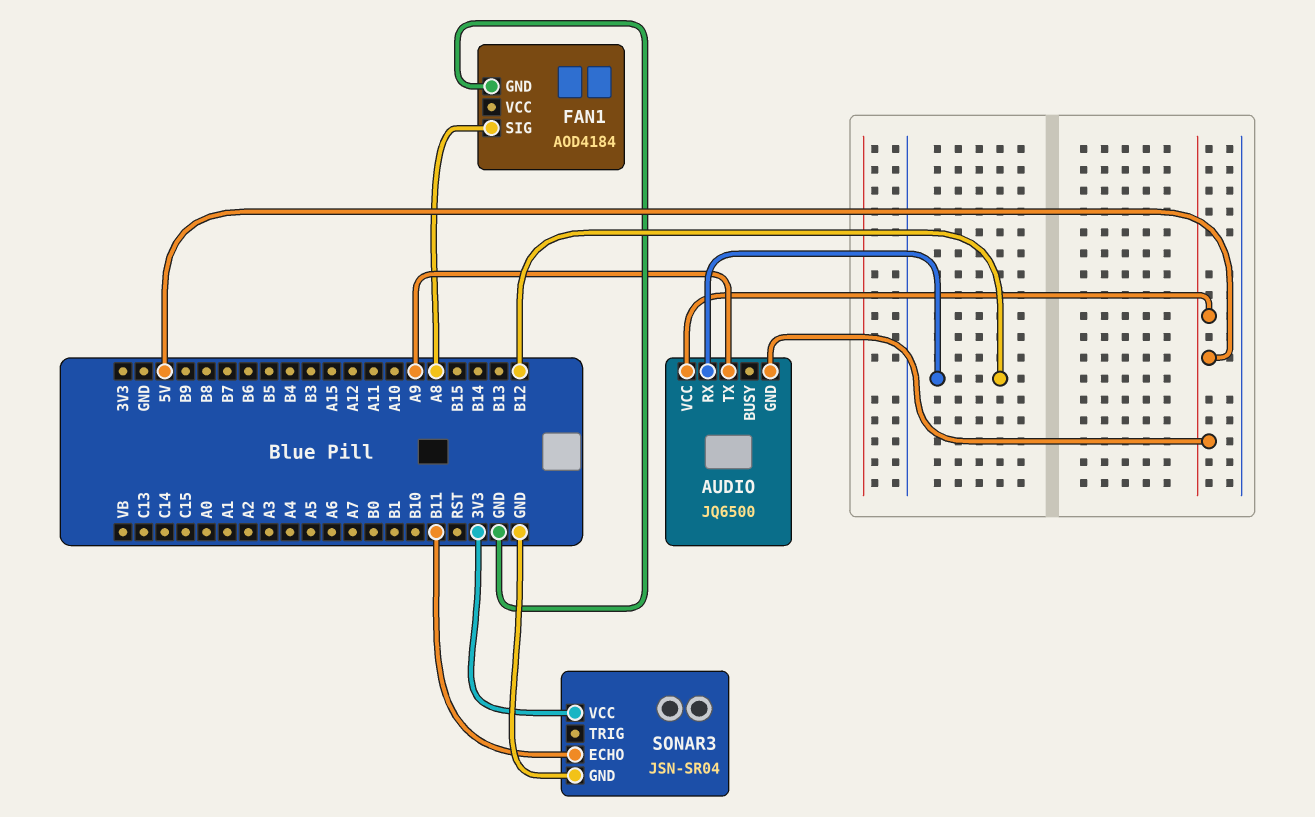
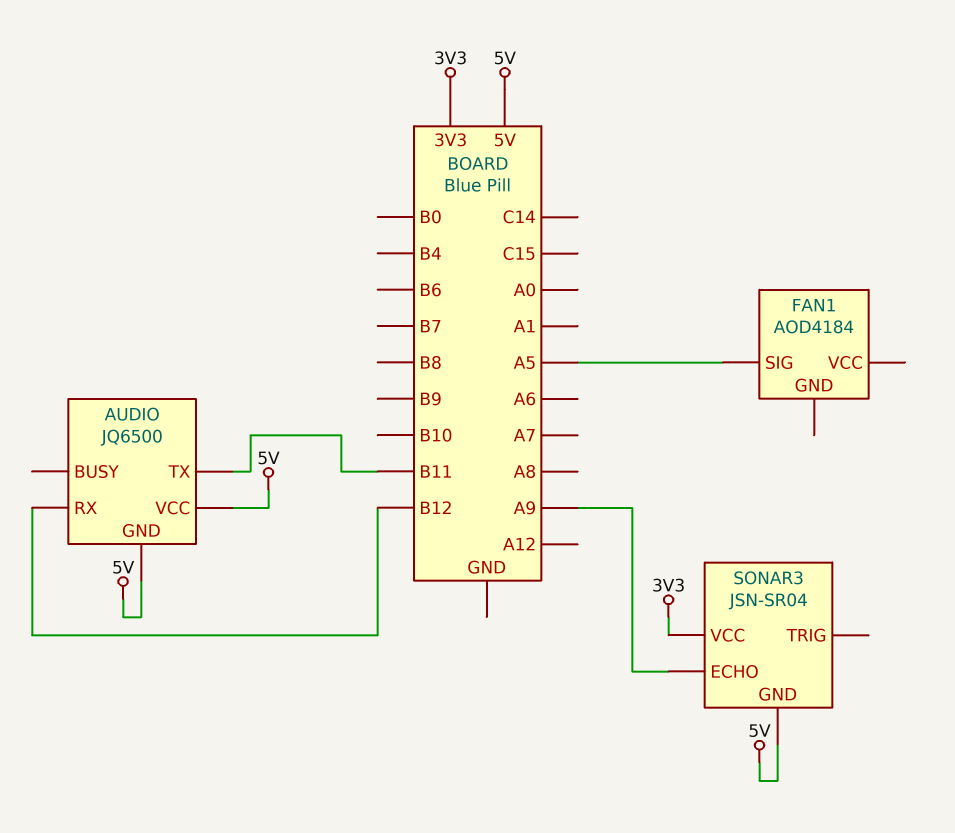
AUDIO pin TX: A9 -> B11
FAN1 pin GND: GND -> none
FAN1 pin SIG: A8 -> A5
SONAR3 pin ECHO: B11 -> A9
SONAR3 pin GND: GND -> 5V

